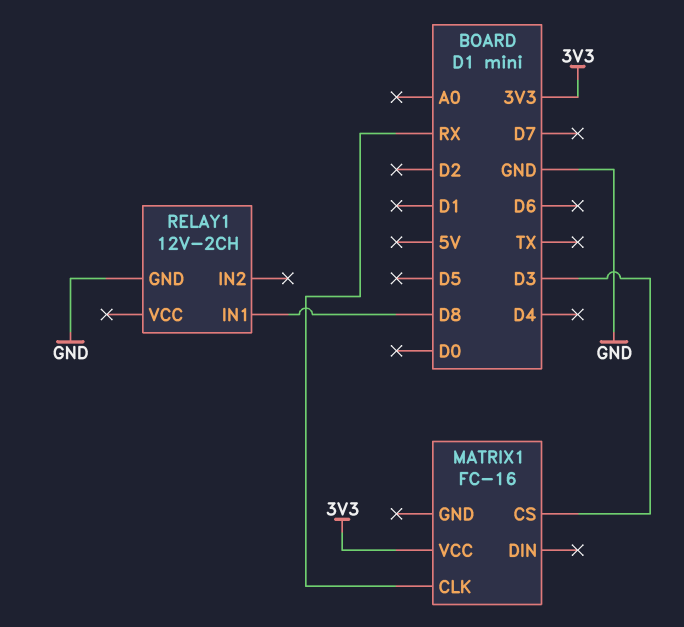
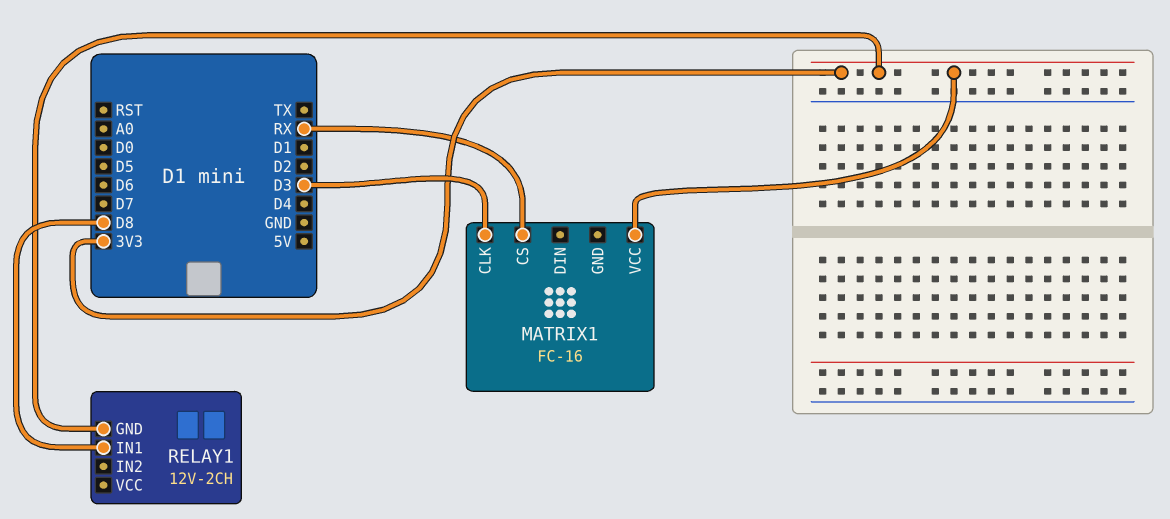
MATRIX1 pin CLK: RX -> D3
MATRIX1 pin CS: D3 -> RX
RELAY1 pin GND: GND -> 3V3

